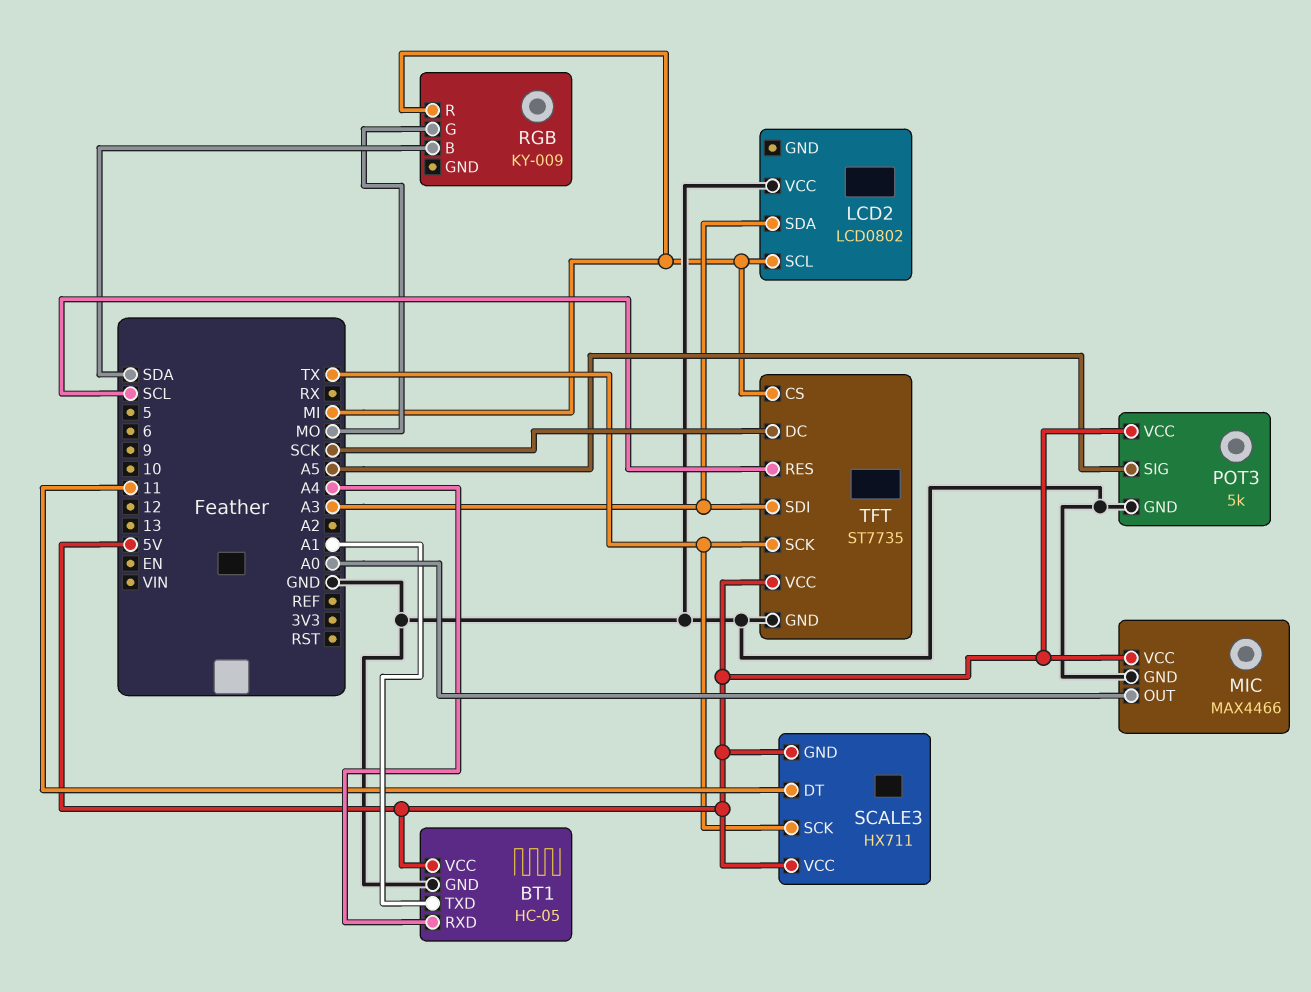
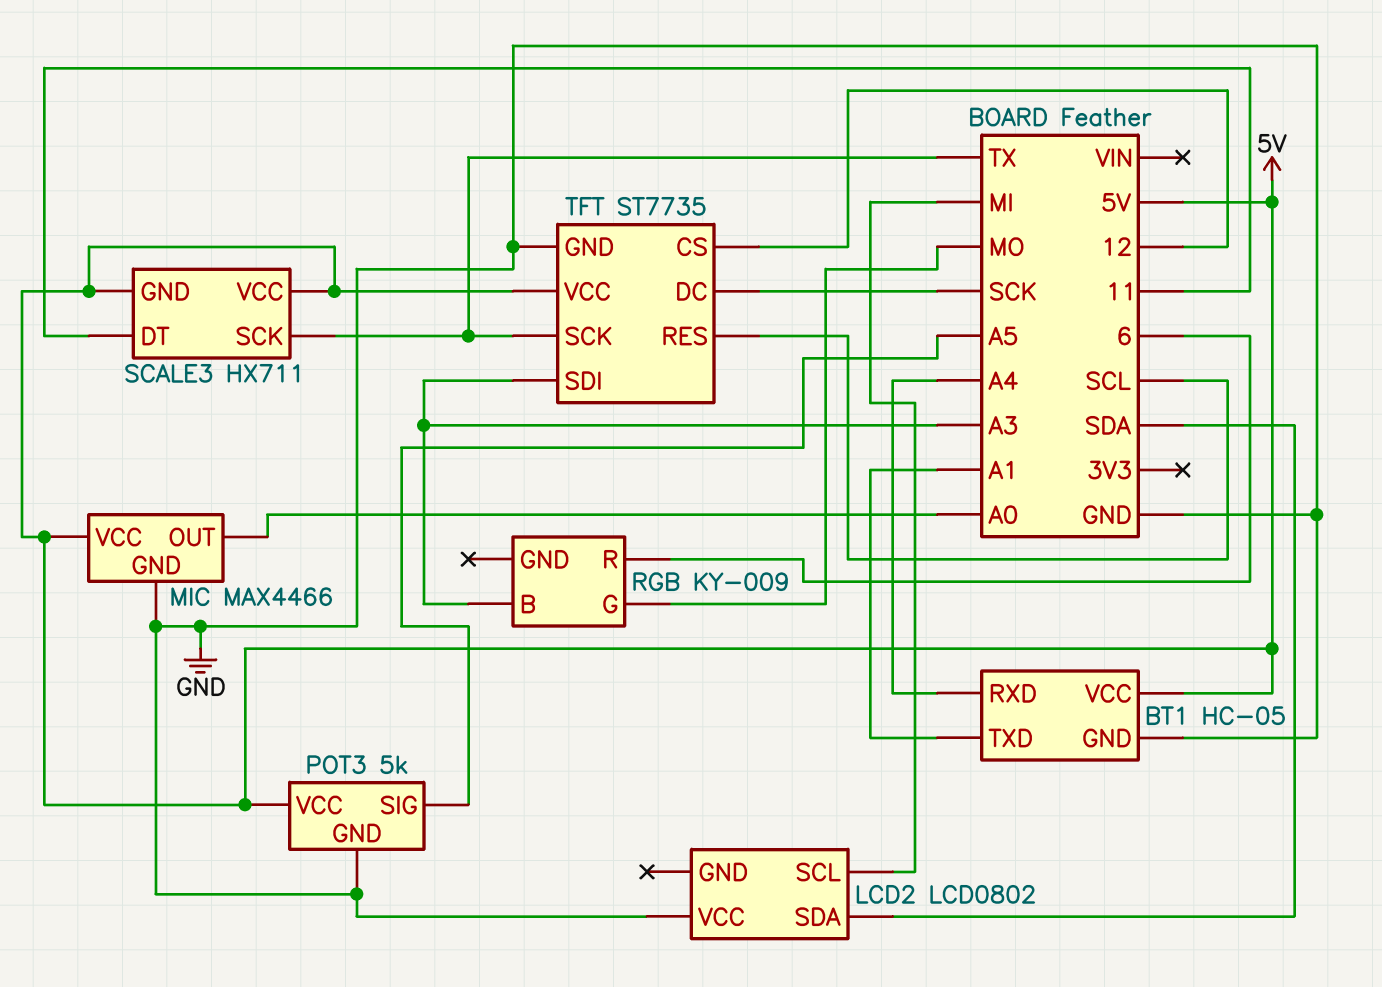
LCD2 pin SDA: A3 -> SDA
RGB pin B: SDA -> A3
RGB pin R: MI -> 6
TFT pin CS: MI -> 12

